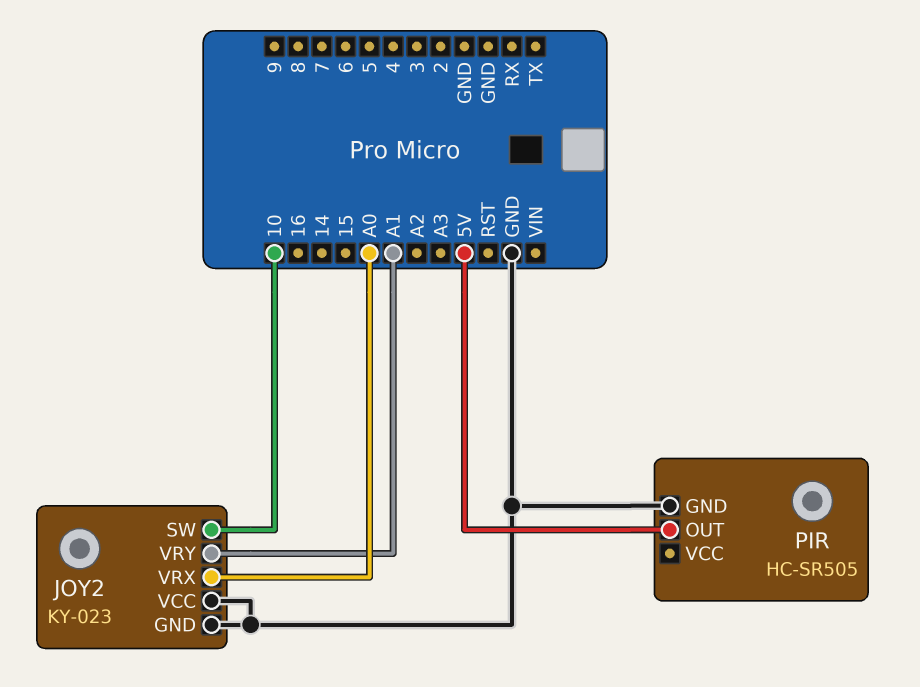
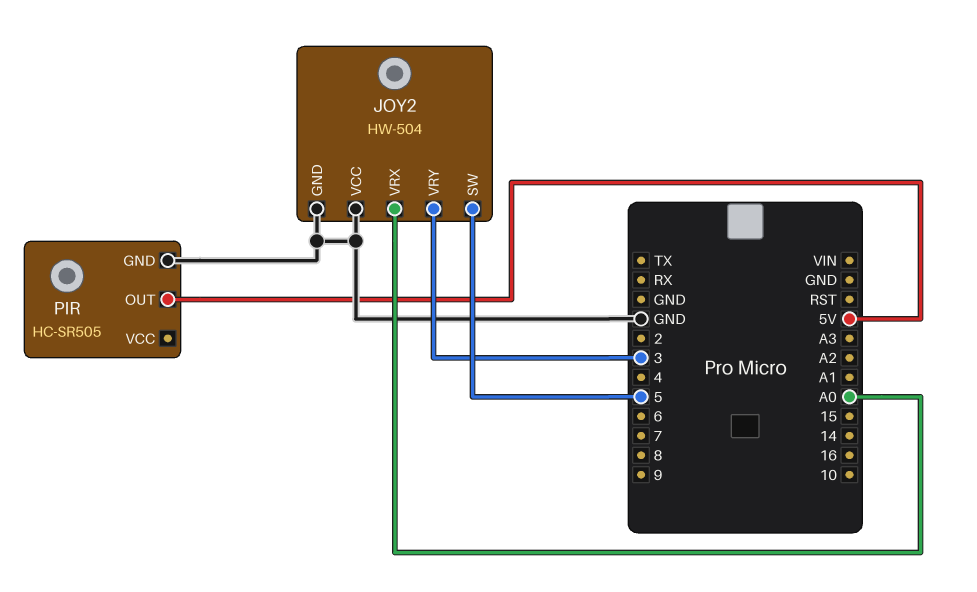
JOY2: KY-023 -> HW-504
JOY2 pin SW: 10 -> 5
JOY2 pin VRY: A1 -> 3

